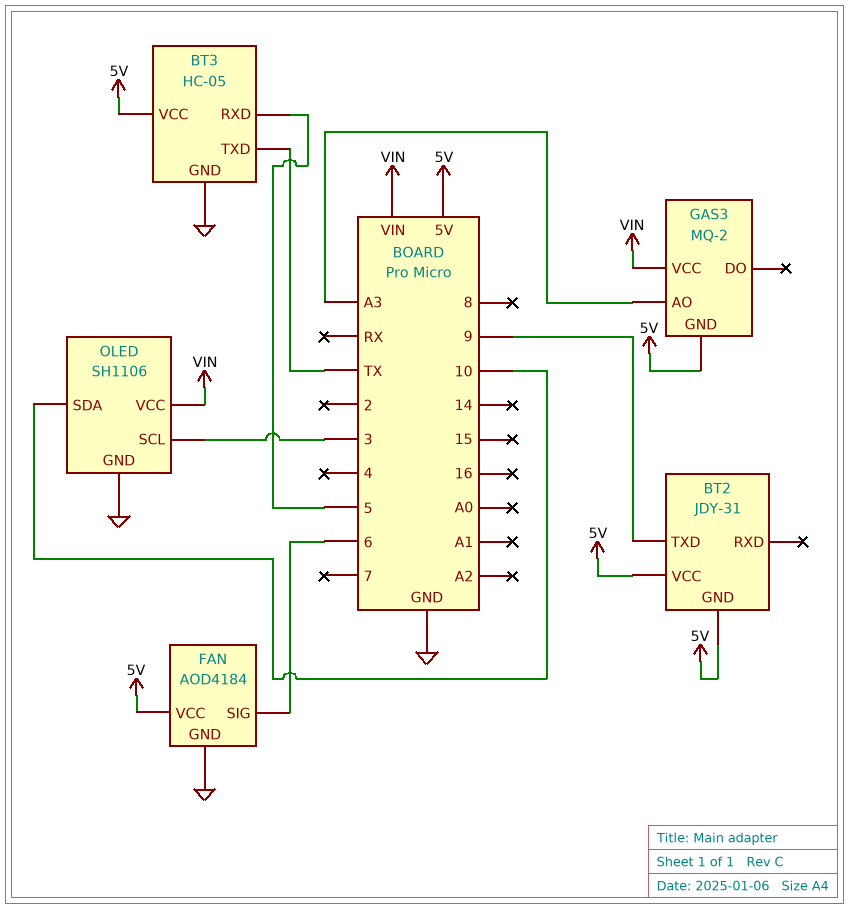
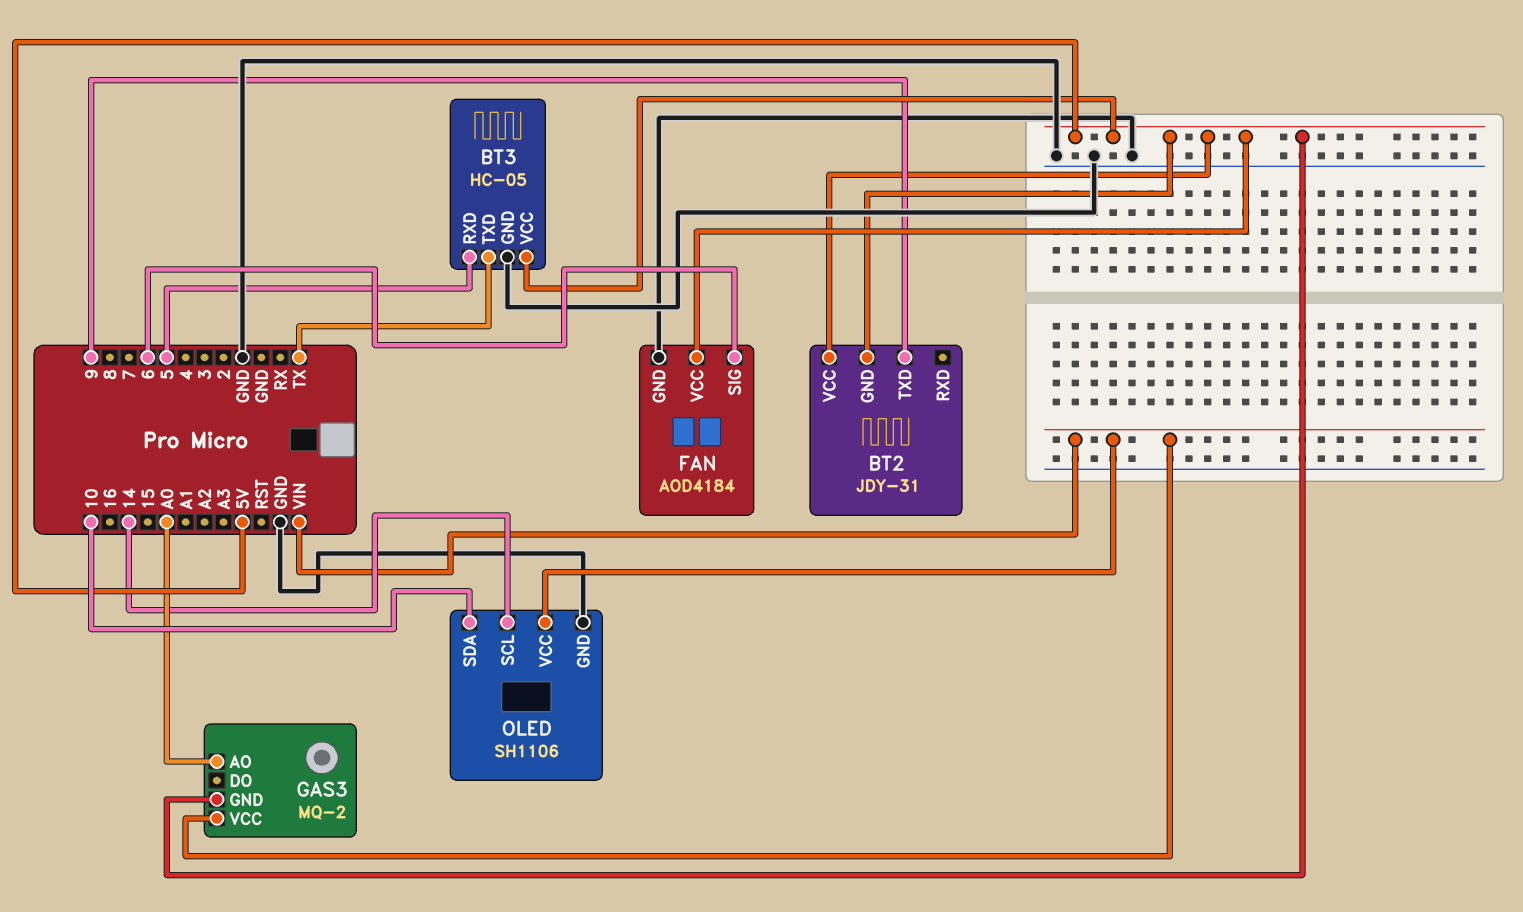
GAS3 pin AO: A3 -> A0
OLED pin SCL: 3 -> 14

